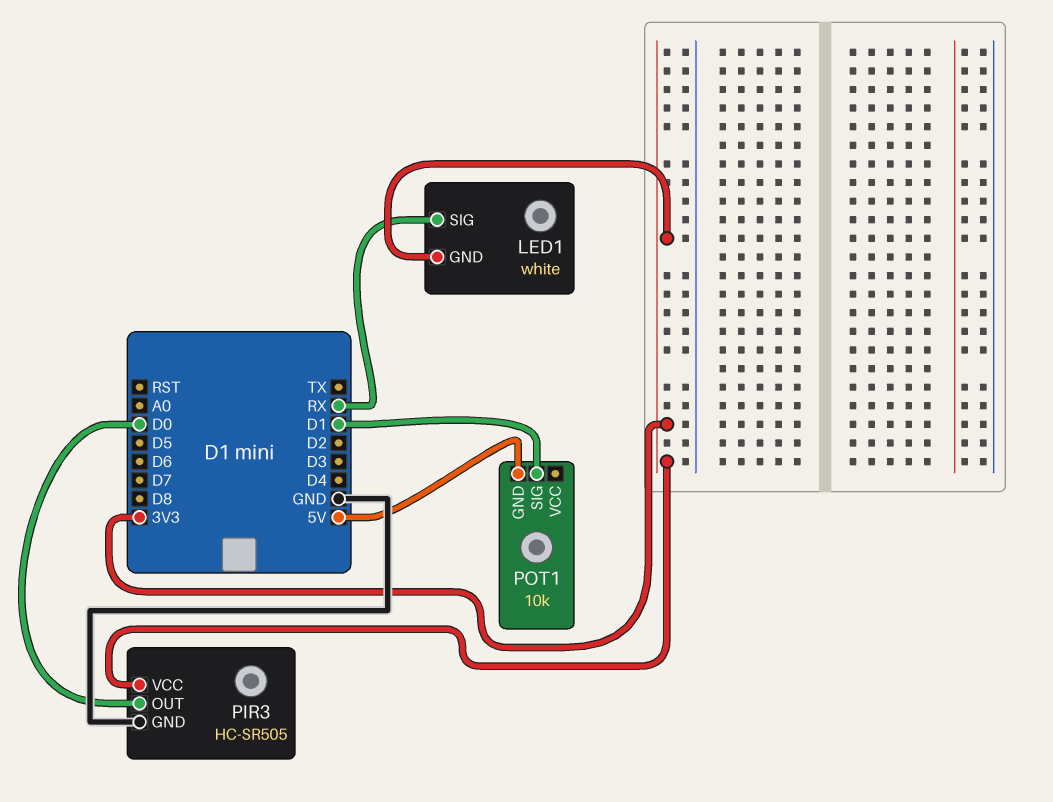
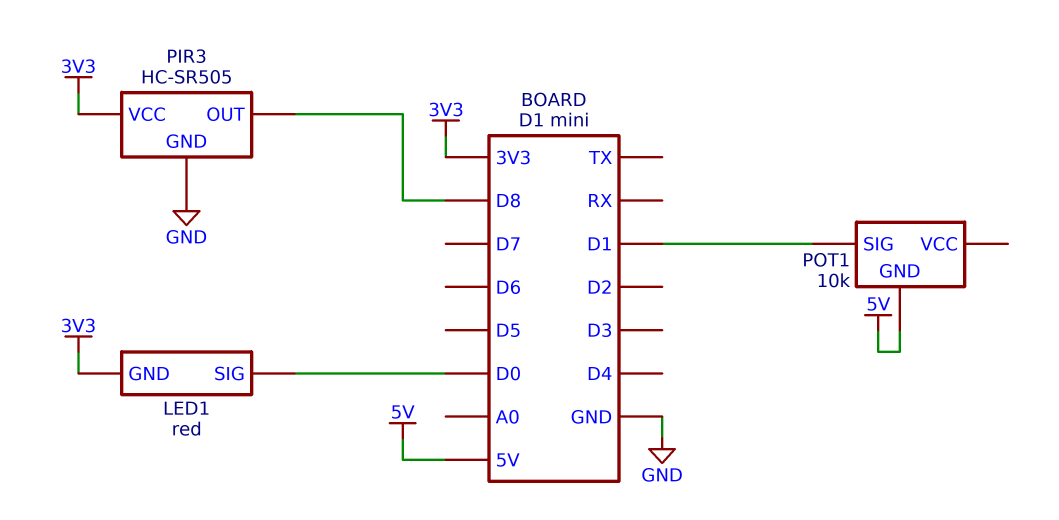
LED1: white -> red
LED1 pin SIG: RX -> D0
PIR3 pin OUT: D0 -> D8

